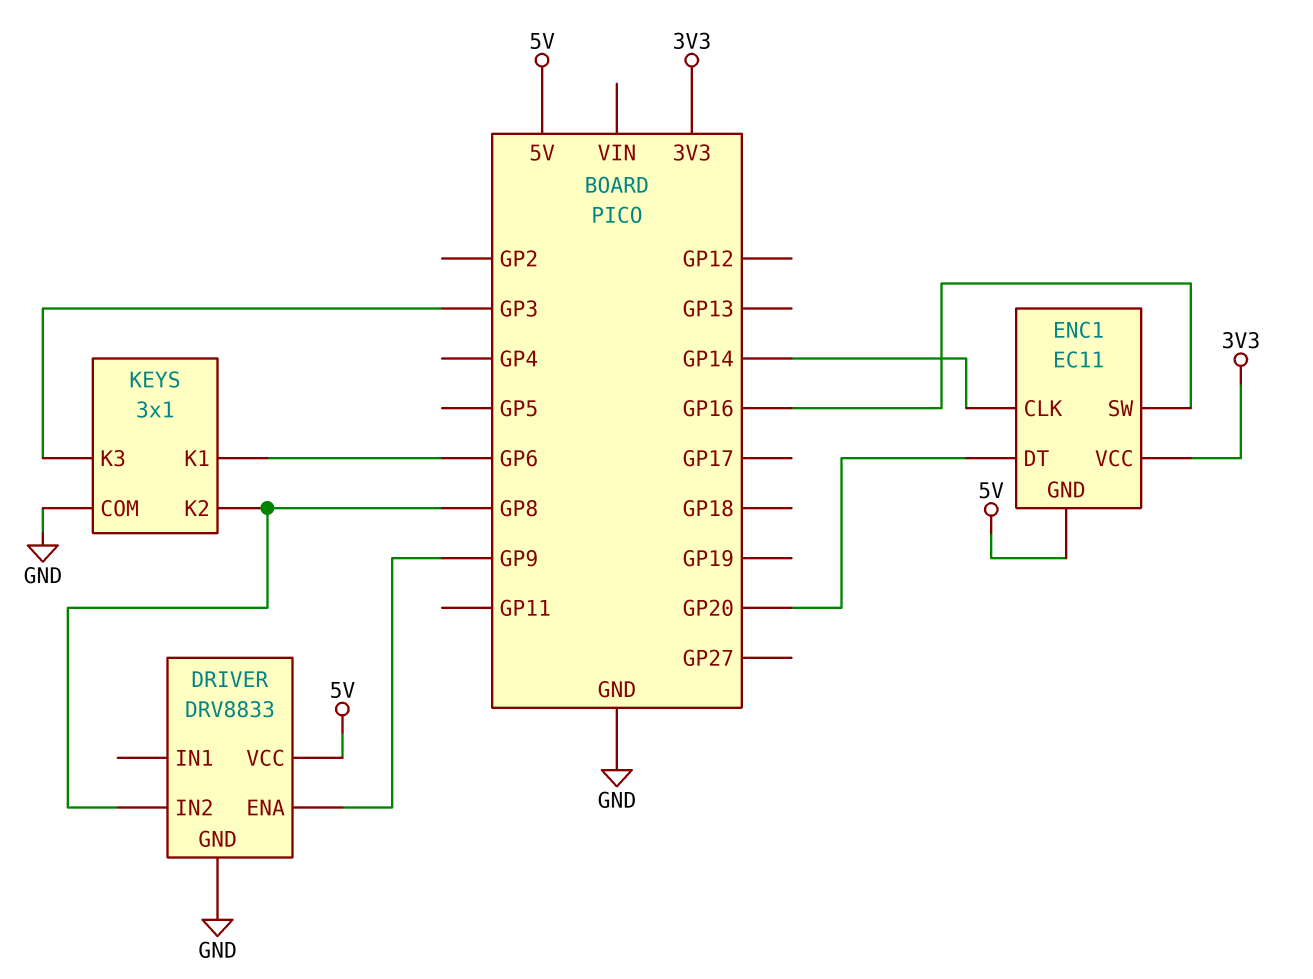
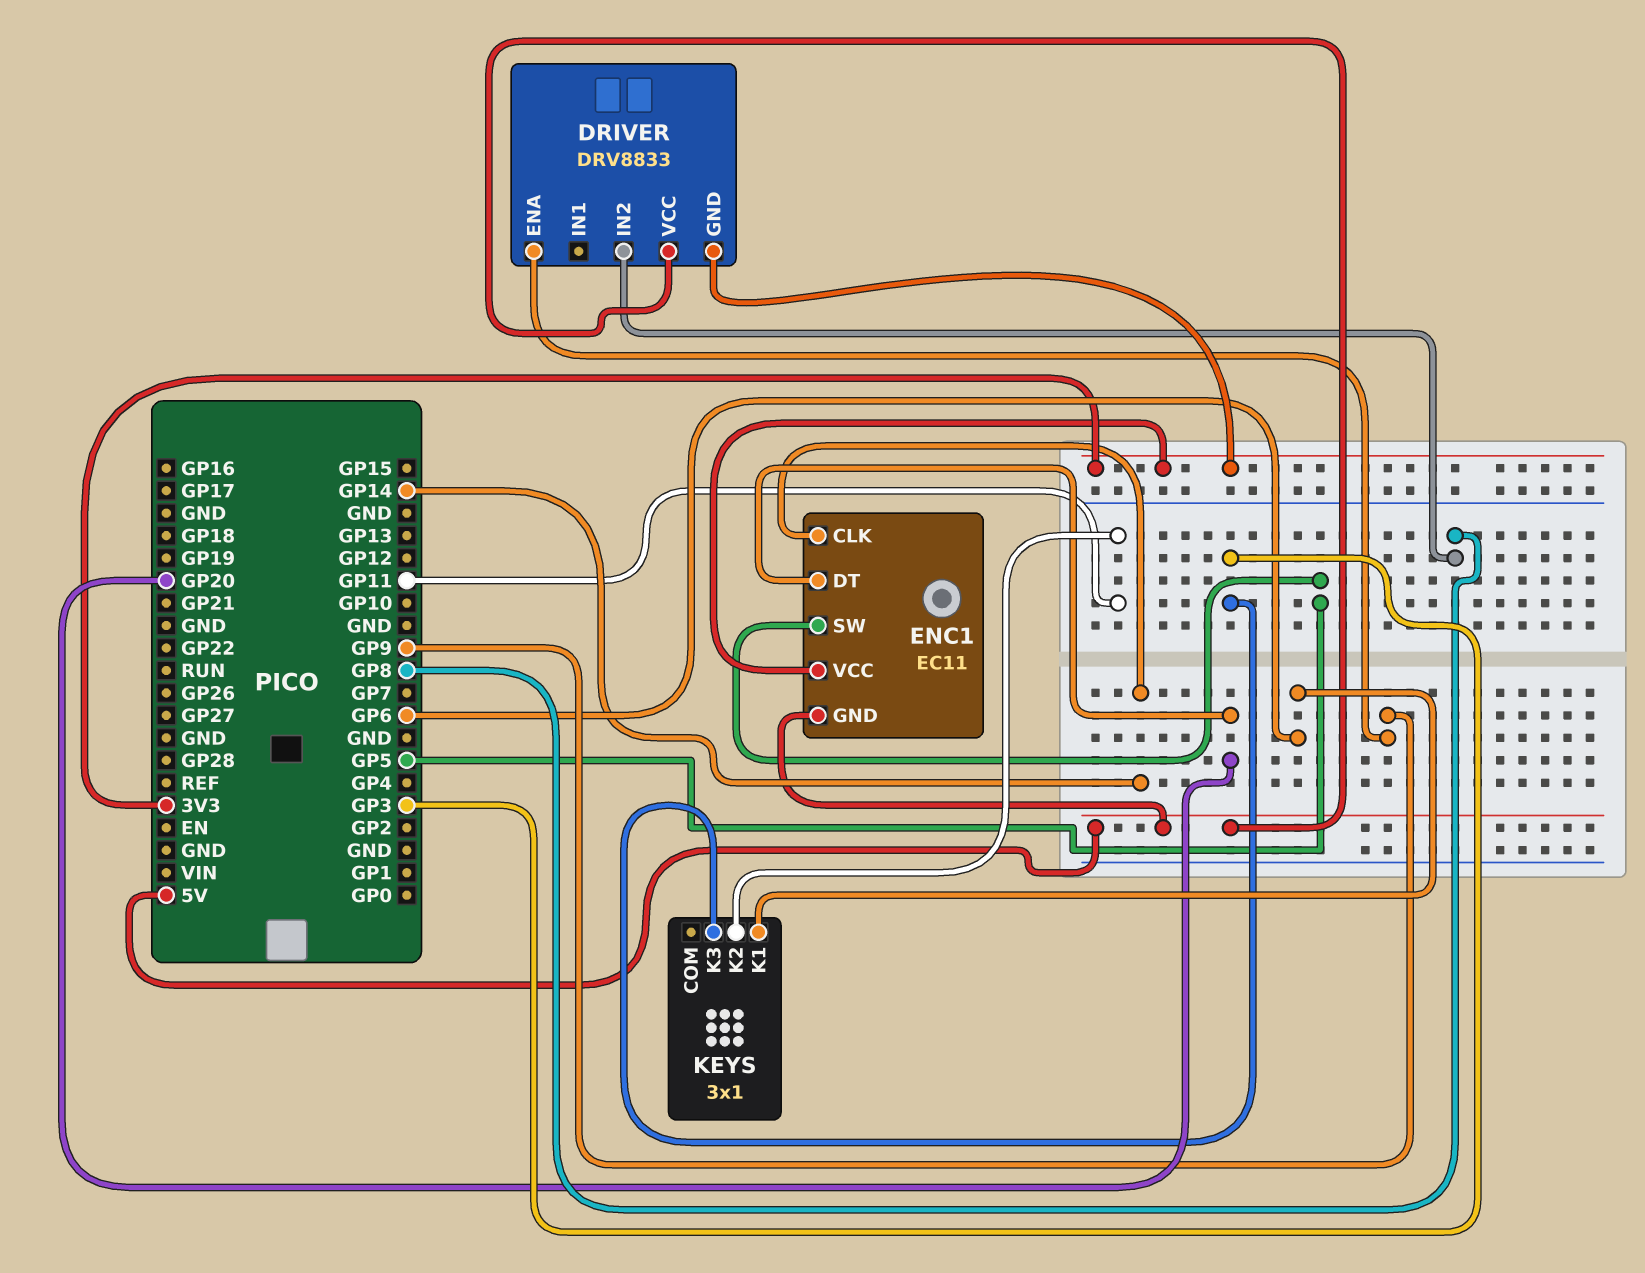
DRIVER pin GND: GND -> 3V3
ENC1 pin SW: GP16 -> GP5
KEYS pin COM: GND -> none
KEYS pin K2: GP8 -> GP11

